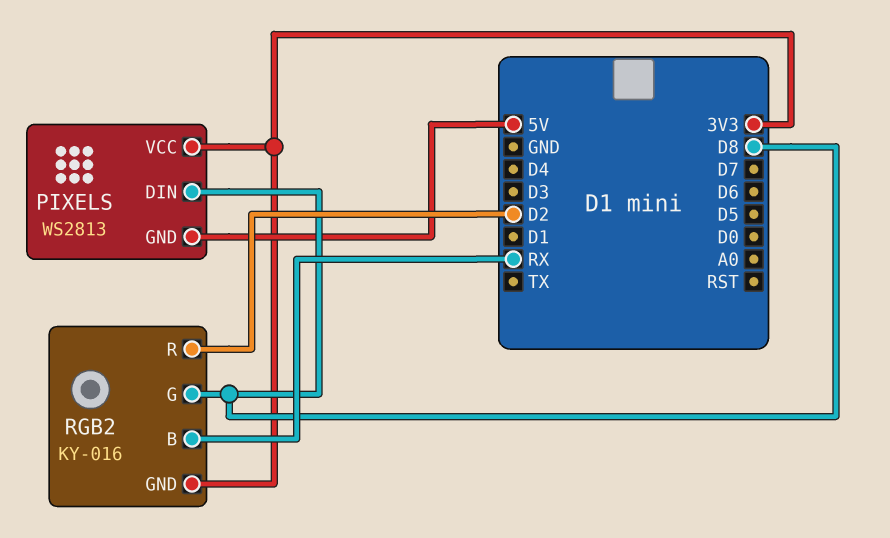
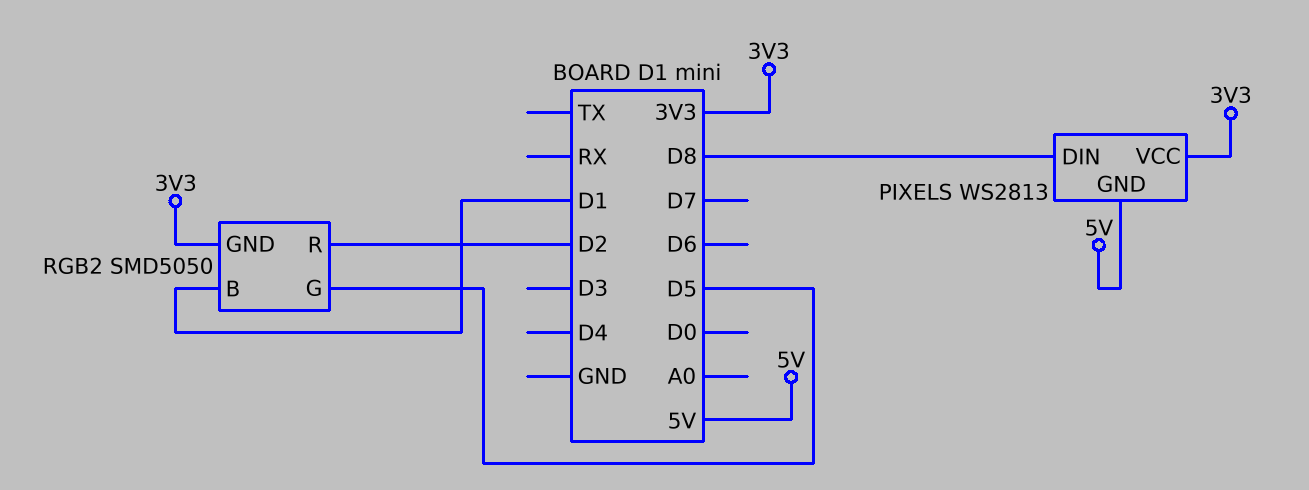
RGB2: KY-016 -> SMD5050
RGB2 pin B: RX -> D1
RGB2 pin G: D8 -> D5

